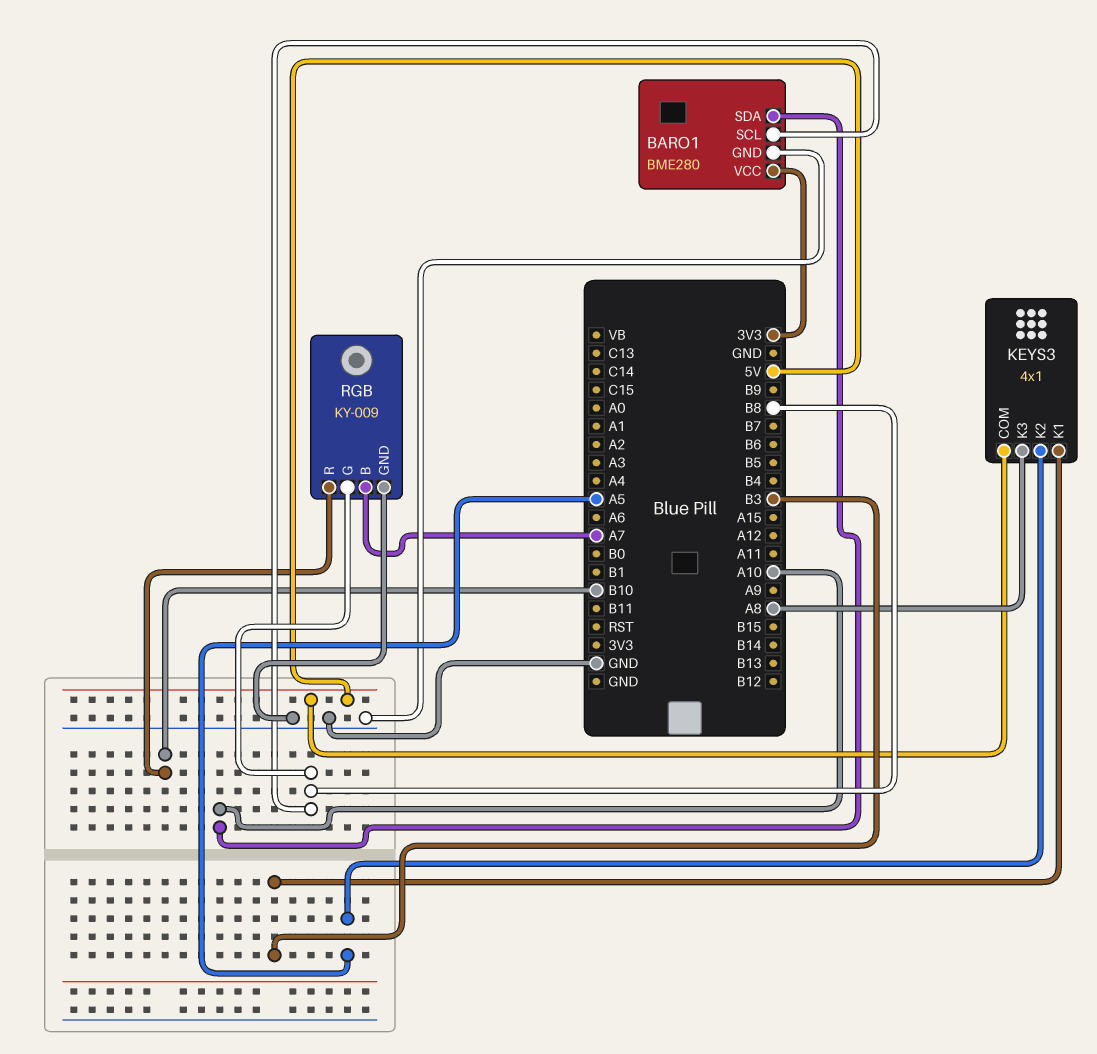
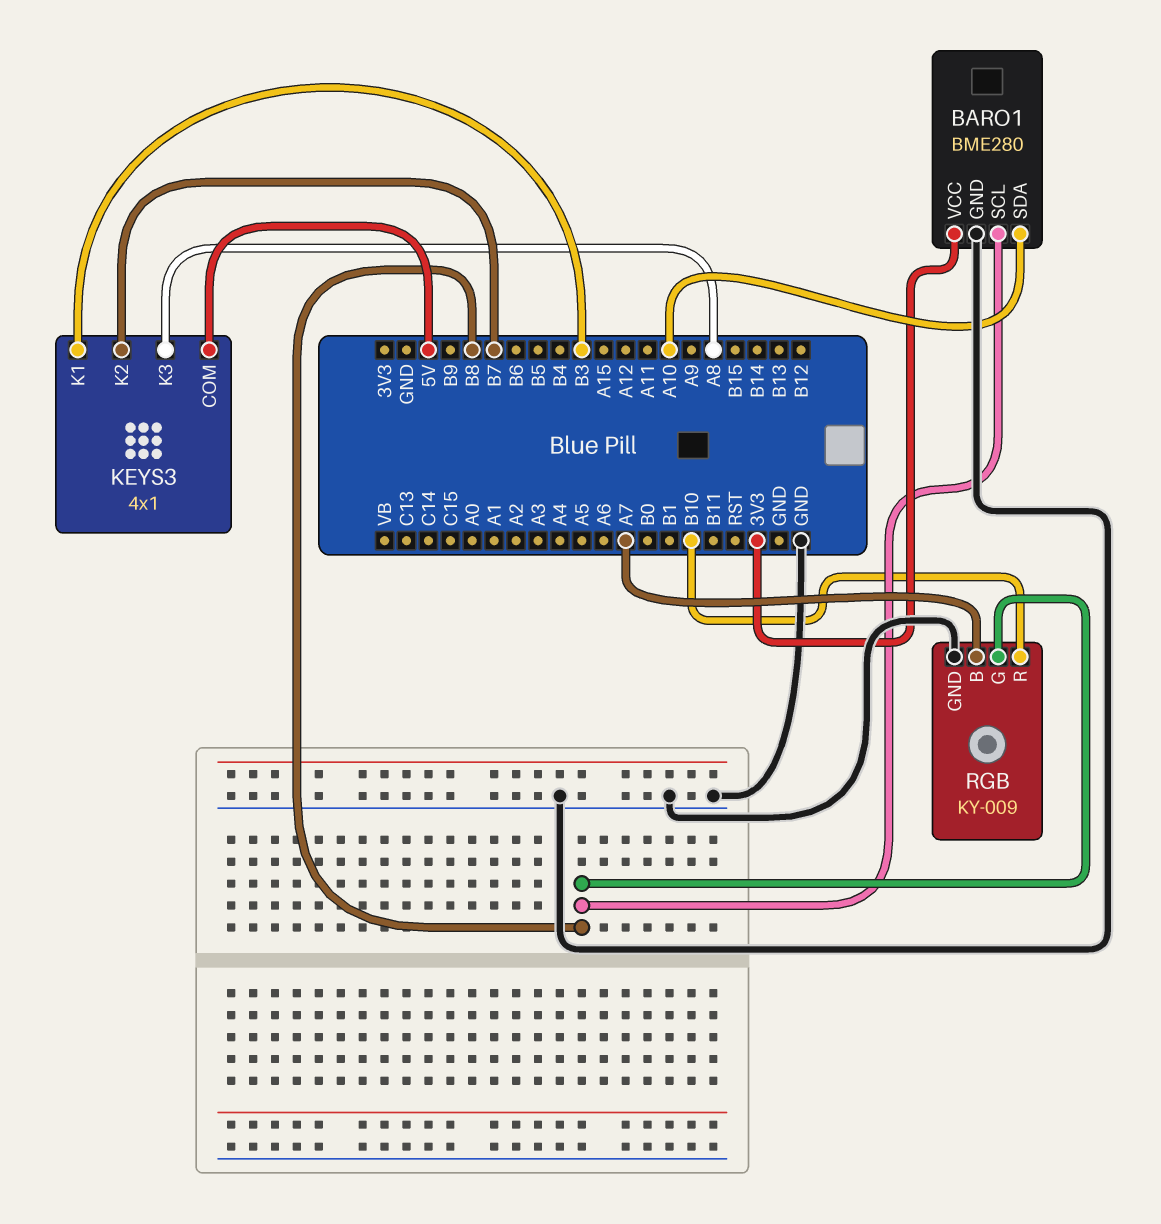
KEYS3 pin K2: A5 -> B7

